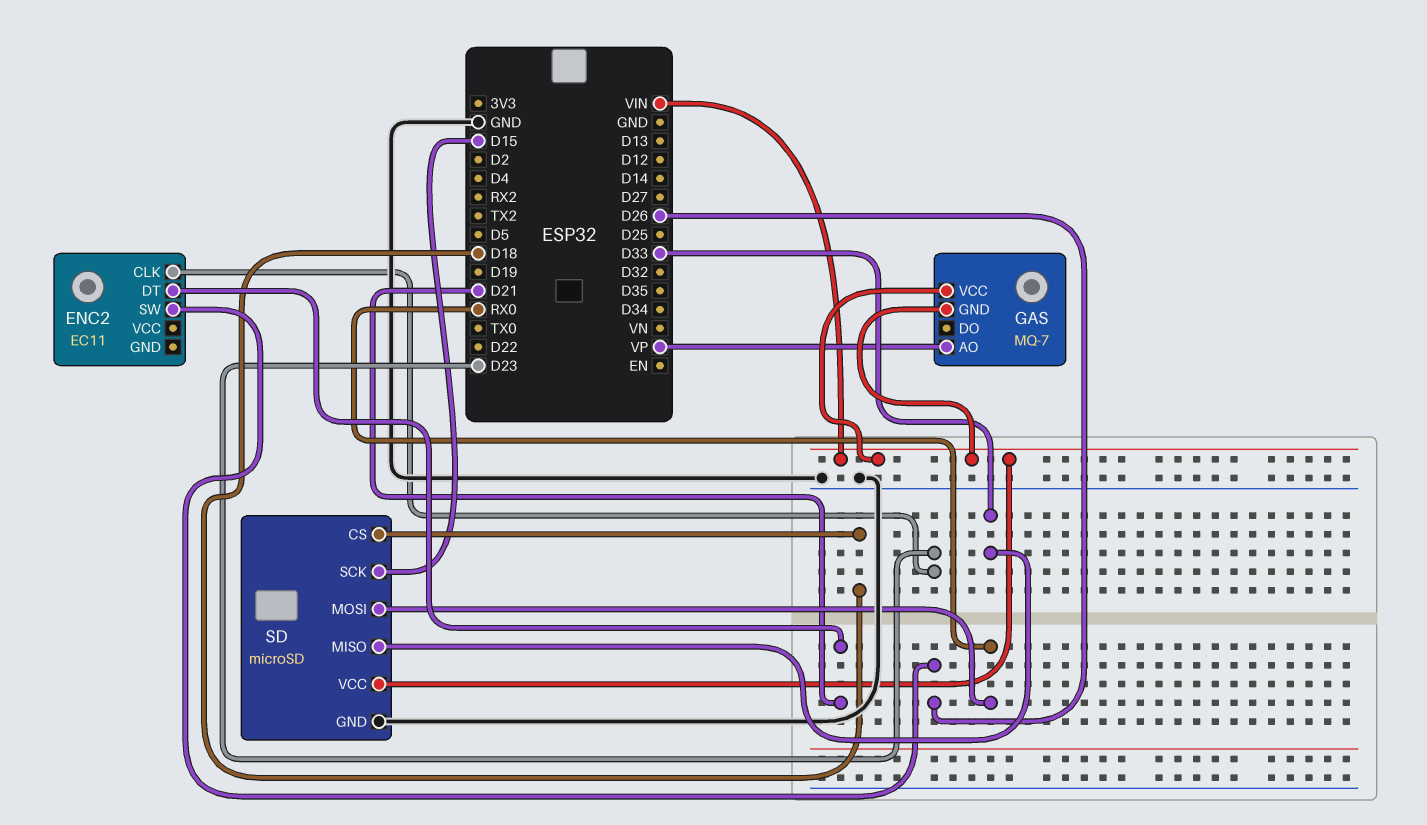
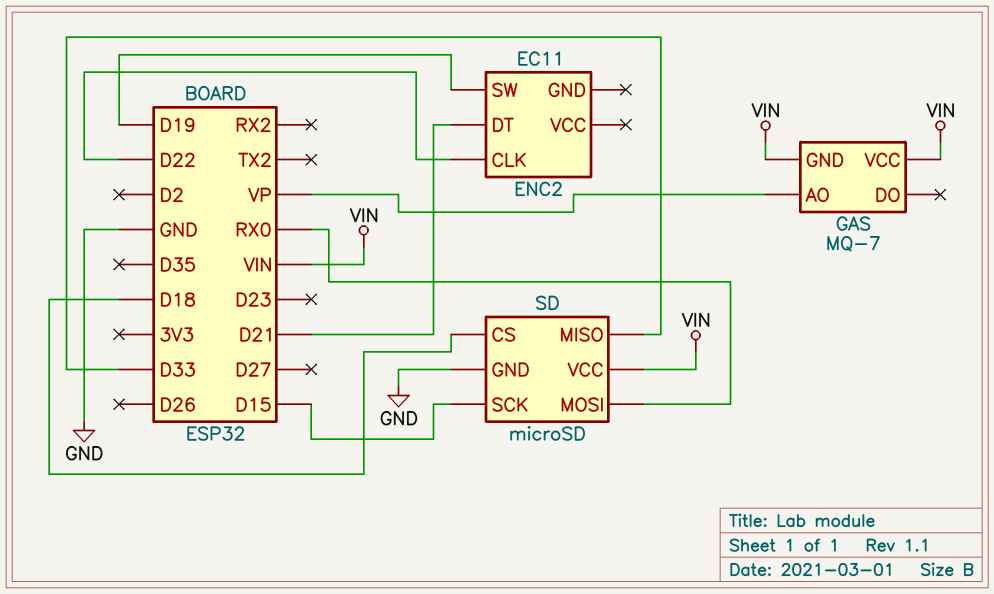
ENC2 pin CLK: D23 -> D22
ENC2 pin SW: D26 -> D19

